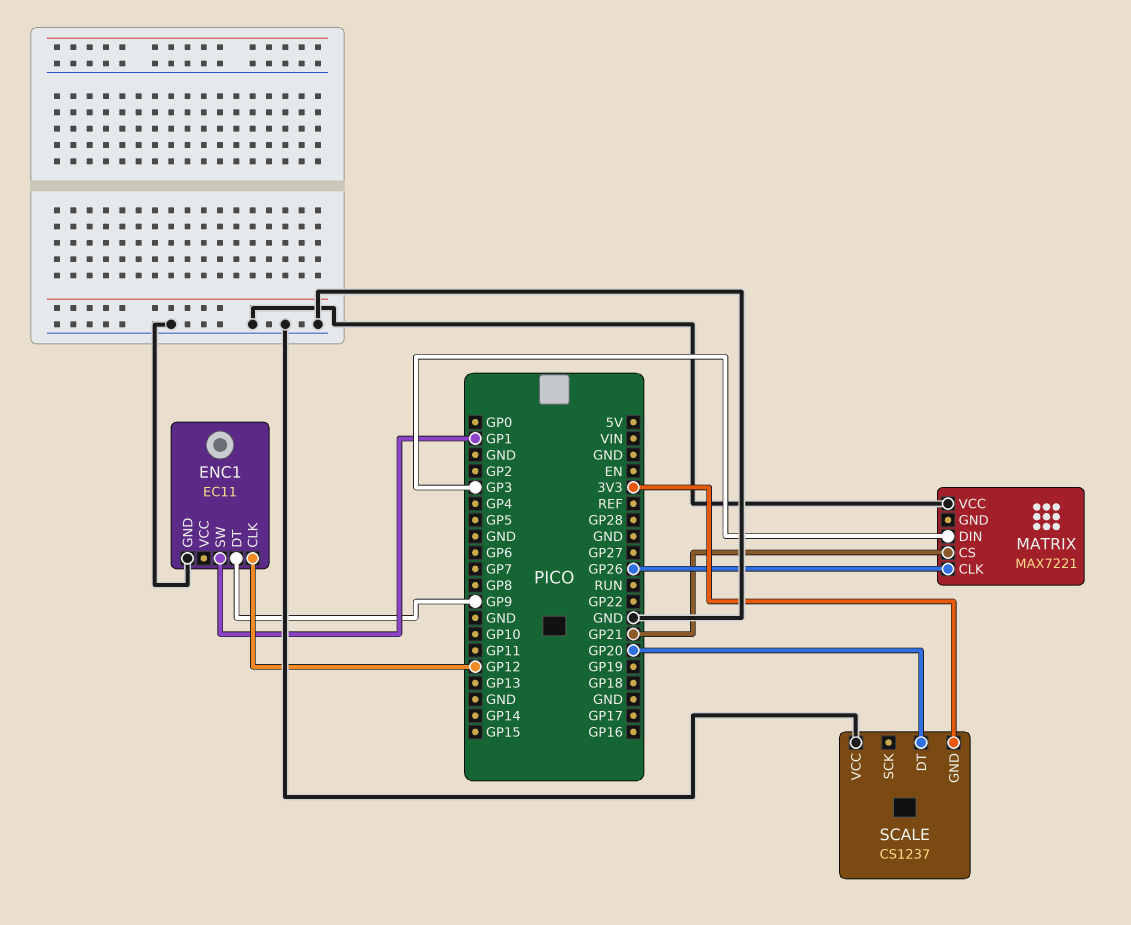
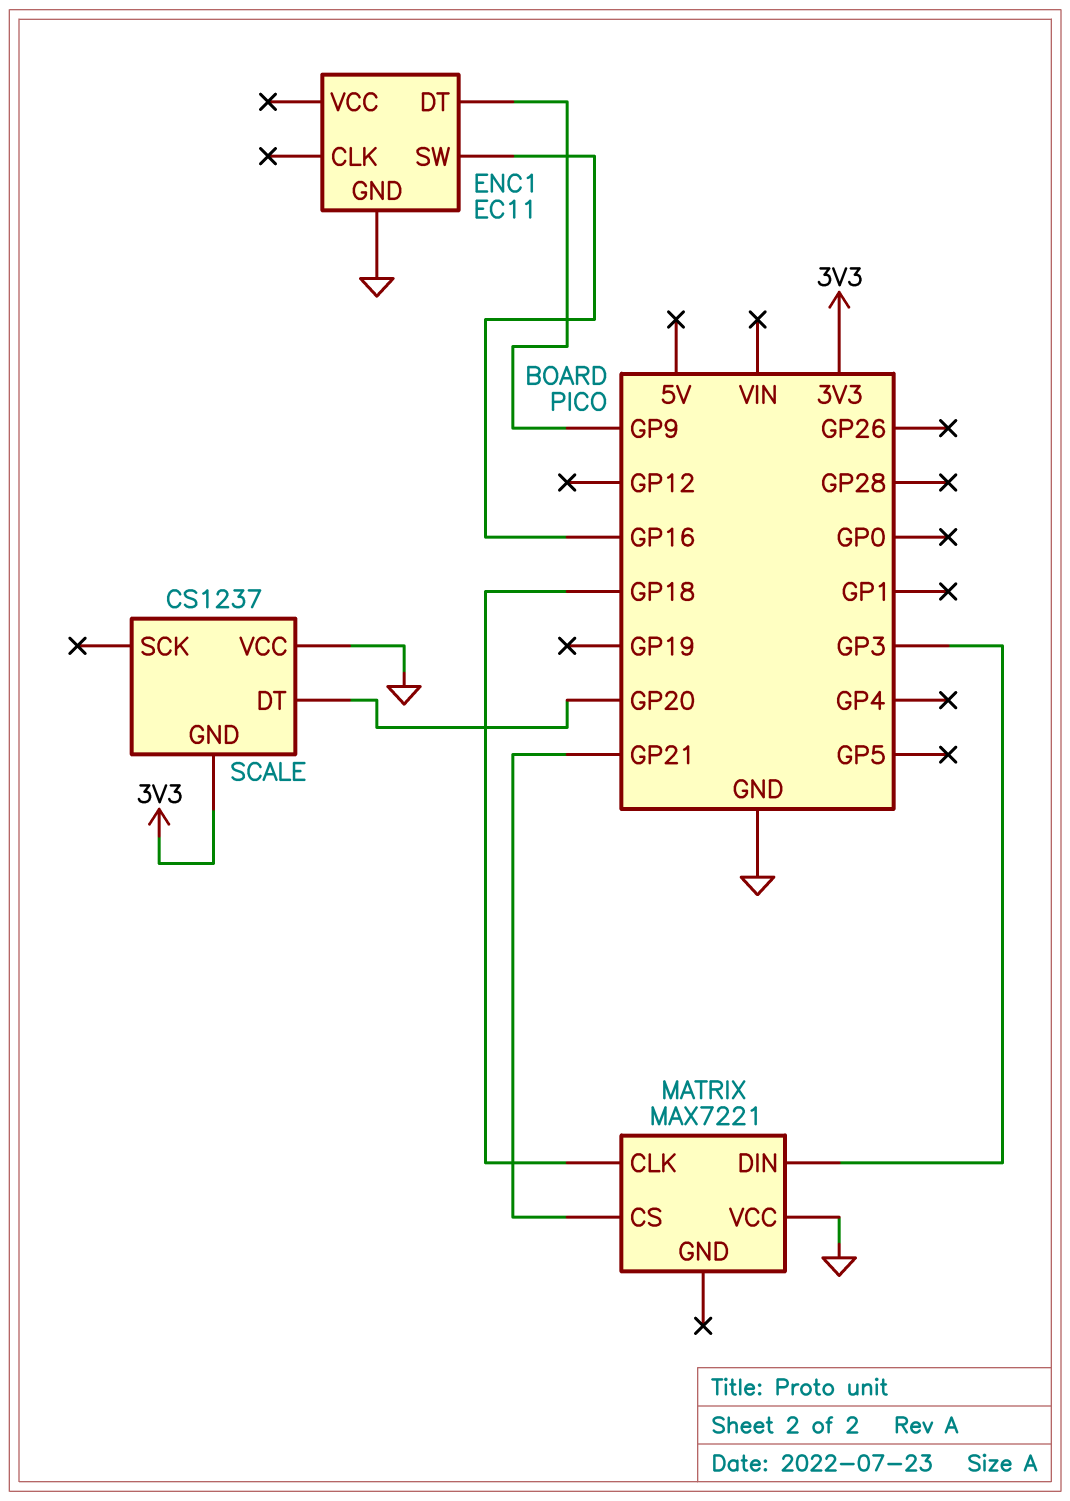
ENC1 pin CLK: GP12 -> none
ENC1 pin SW: GP1 -> GP16
MATRIX pin CLK: GP26 -> GP18

